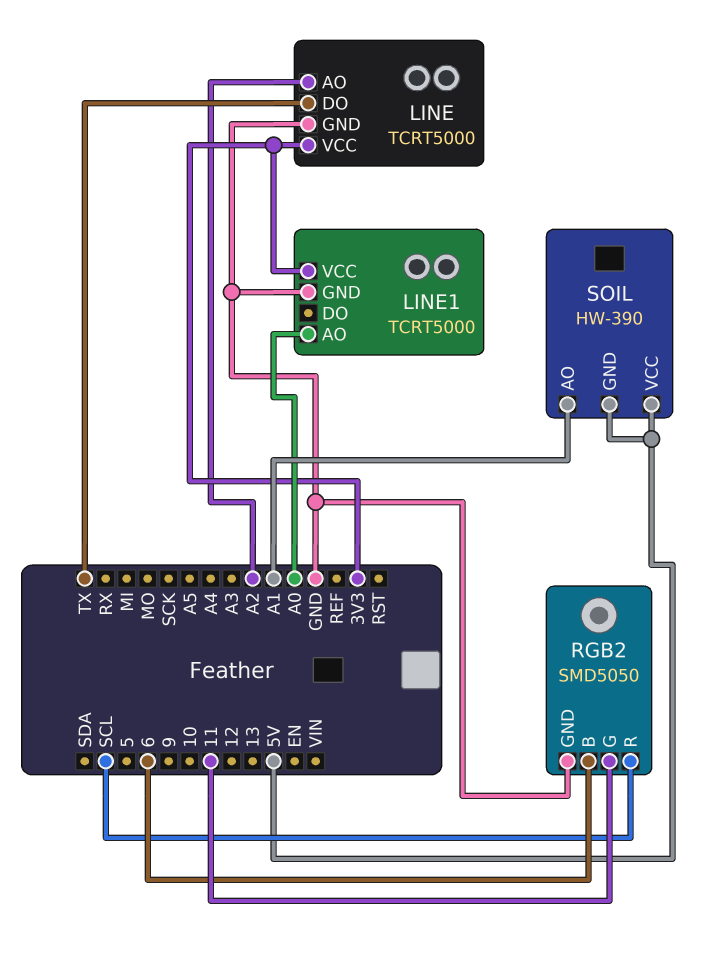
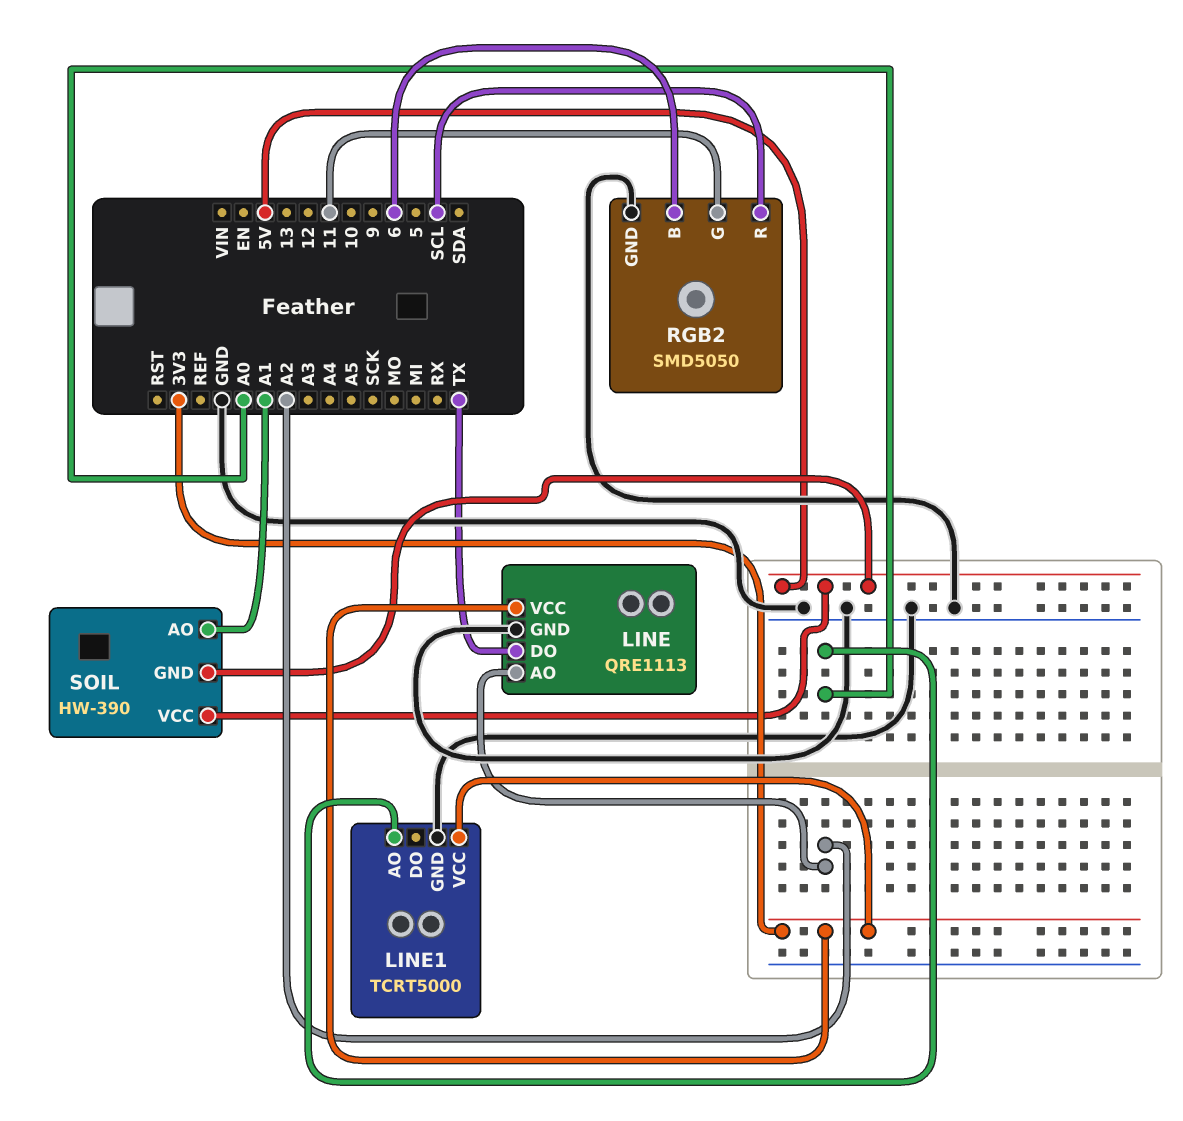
LINE: TCRT5000 -> QRE1113

